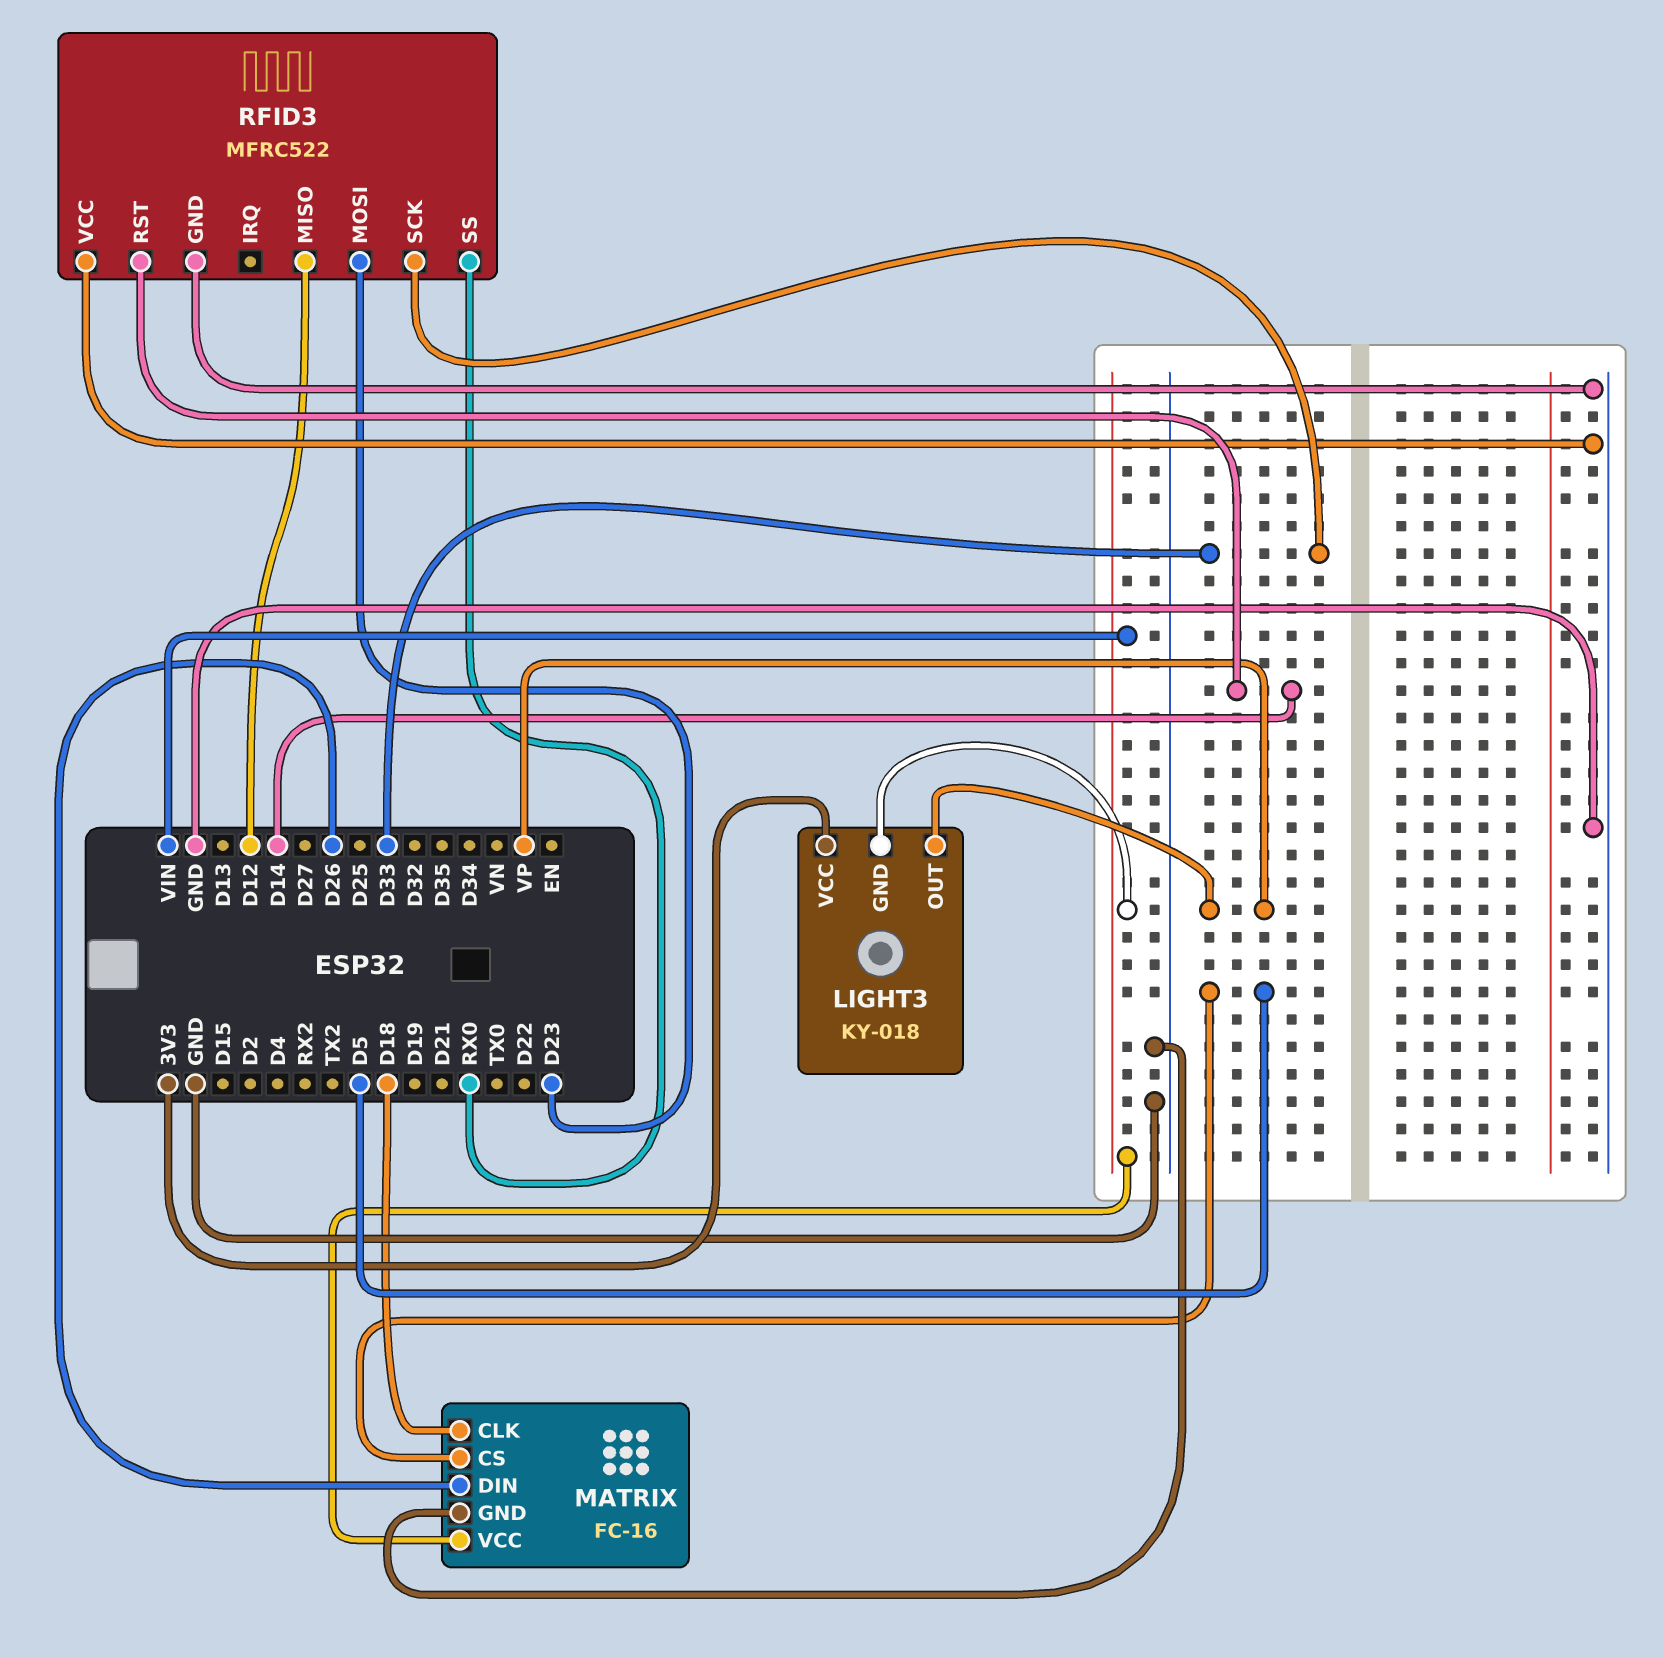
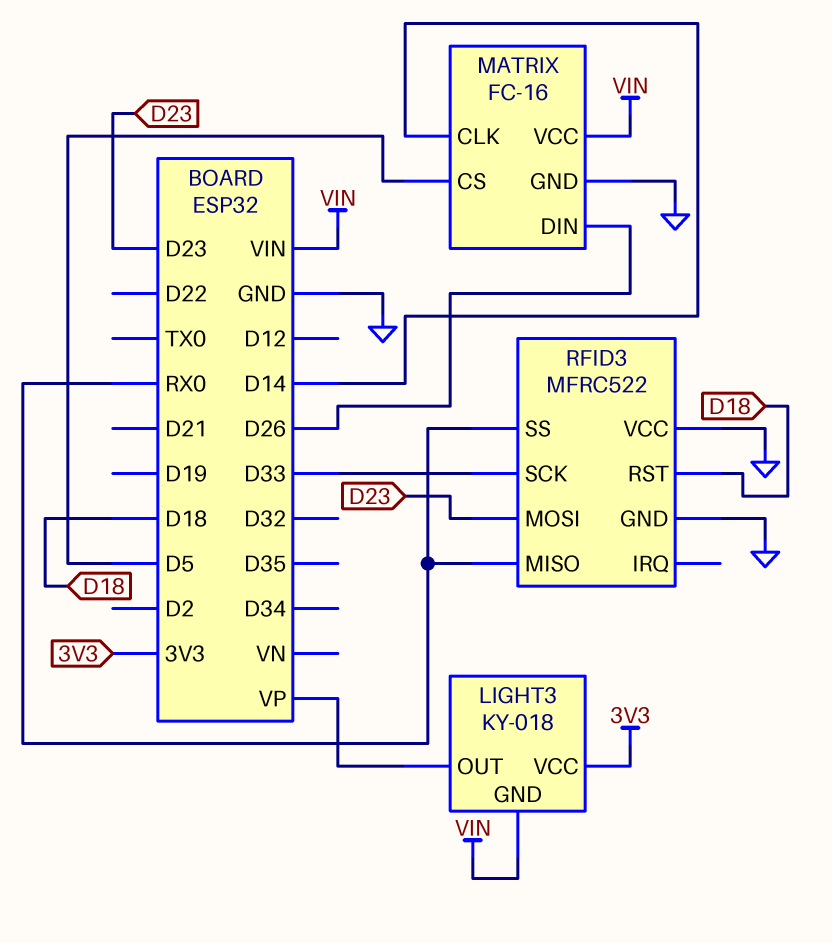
MATRIX pin CLK: D18 -> D14
RFID3 pin MISO: D12 -> RX0
RFID3 pin RST: D14 -> D18

